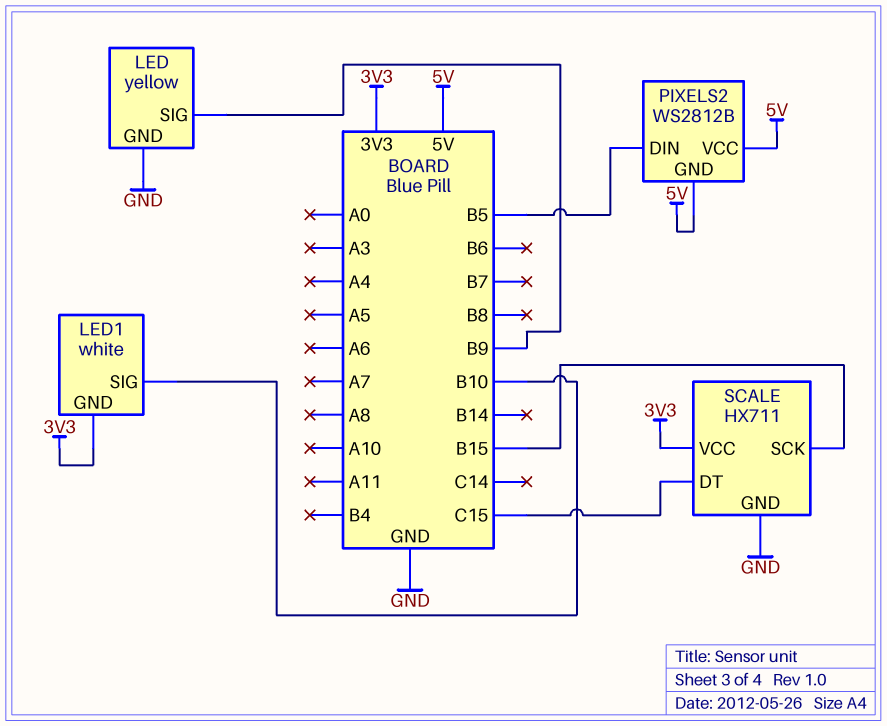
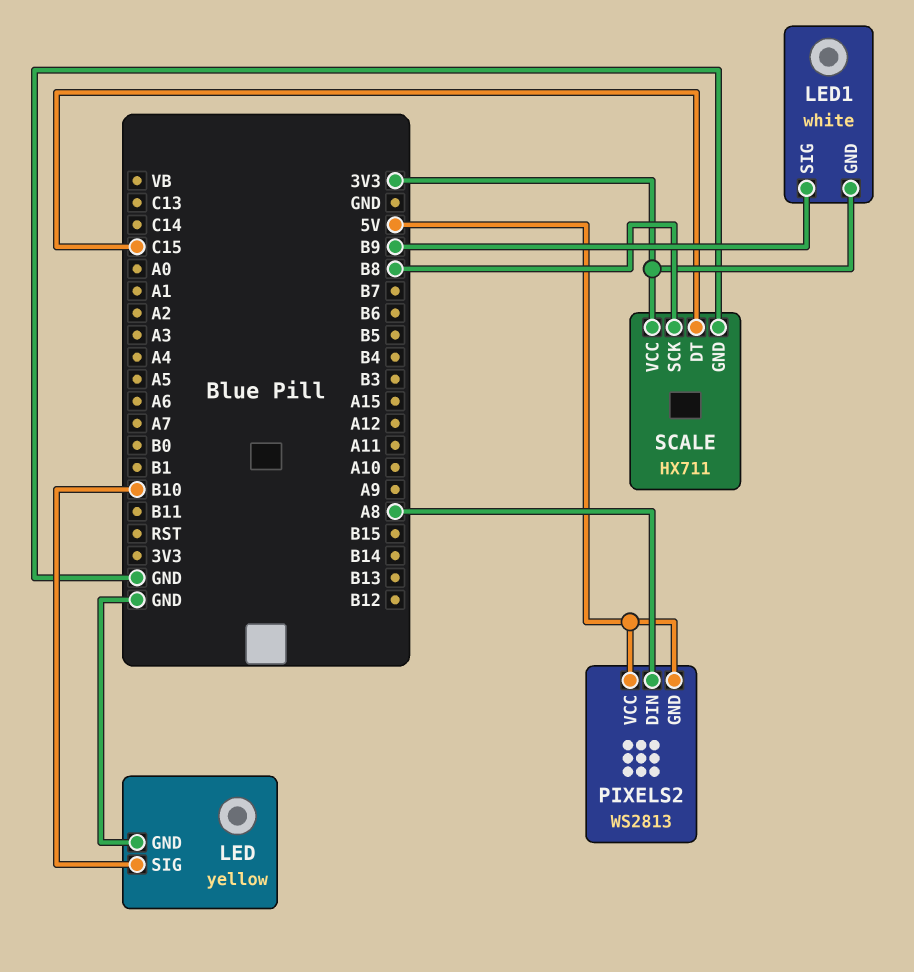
LED pin SIG: B9 -> B10
LED1 pin SIG: B10 -> B9
PIXELS2: WS2812B -> WS2813
PIXELS2 pin DIN: B5 -> A8
SCALE pin SCK: B15 -> B8

